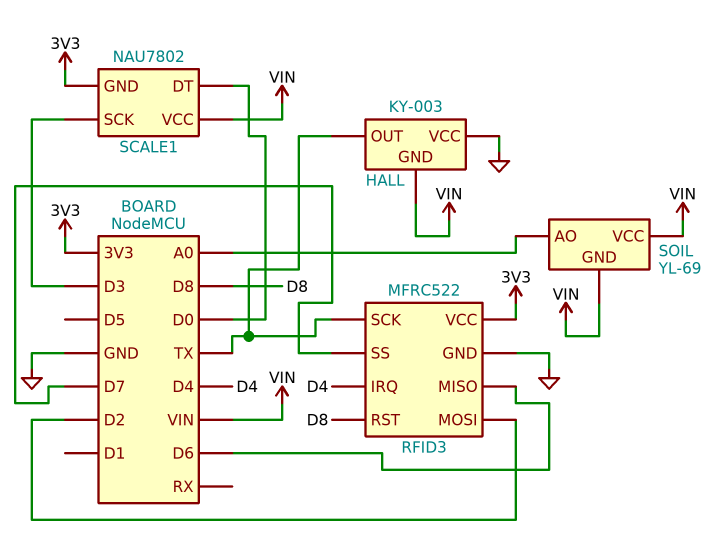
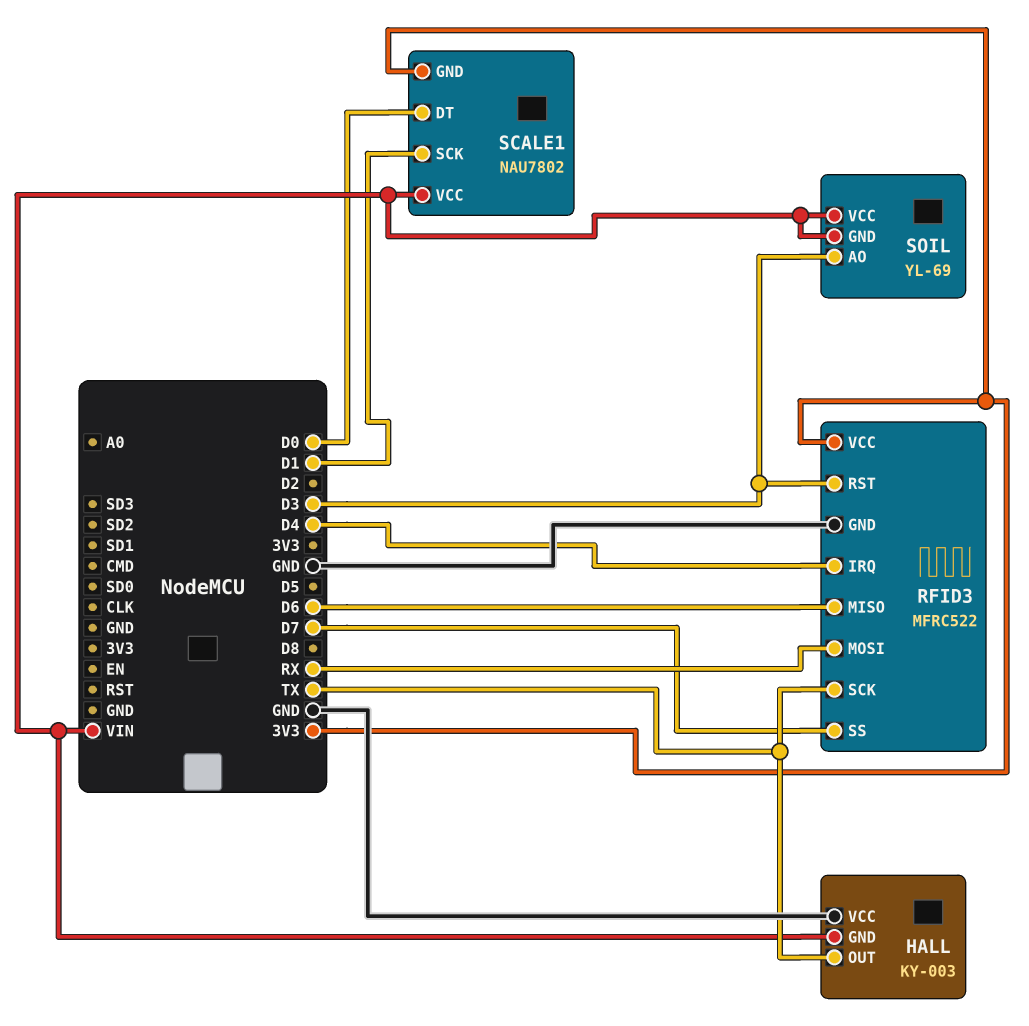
RFID3 pin MOSI: D2 -> RX
RFID3 pin RST: D8 -> D3
SCALE1 pin SCK: D3 -> D1
SOIL pin AO: A0 -> D3

